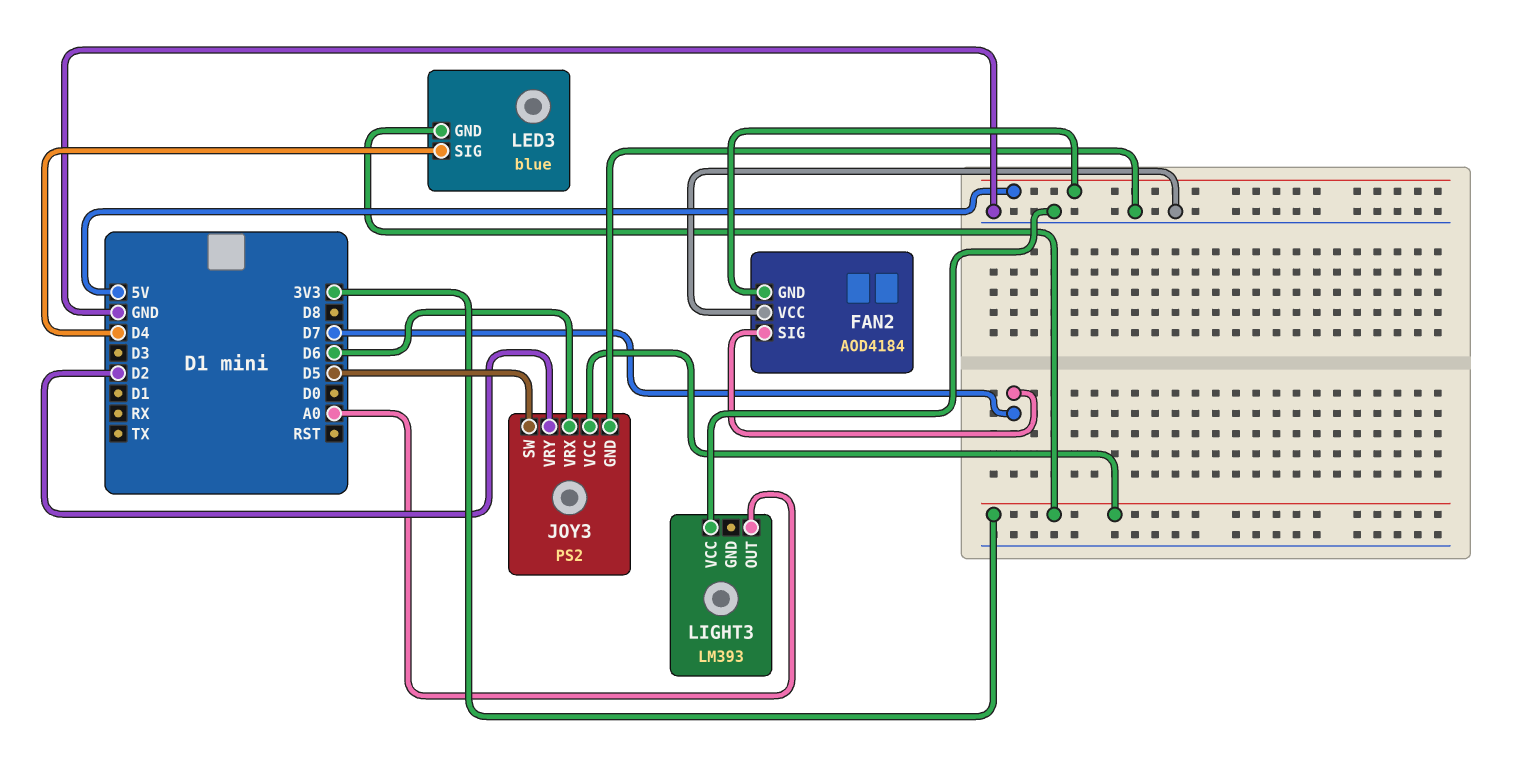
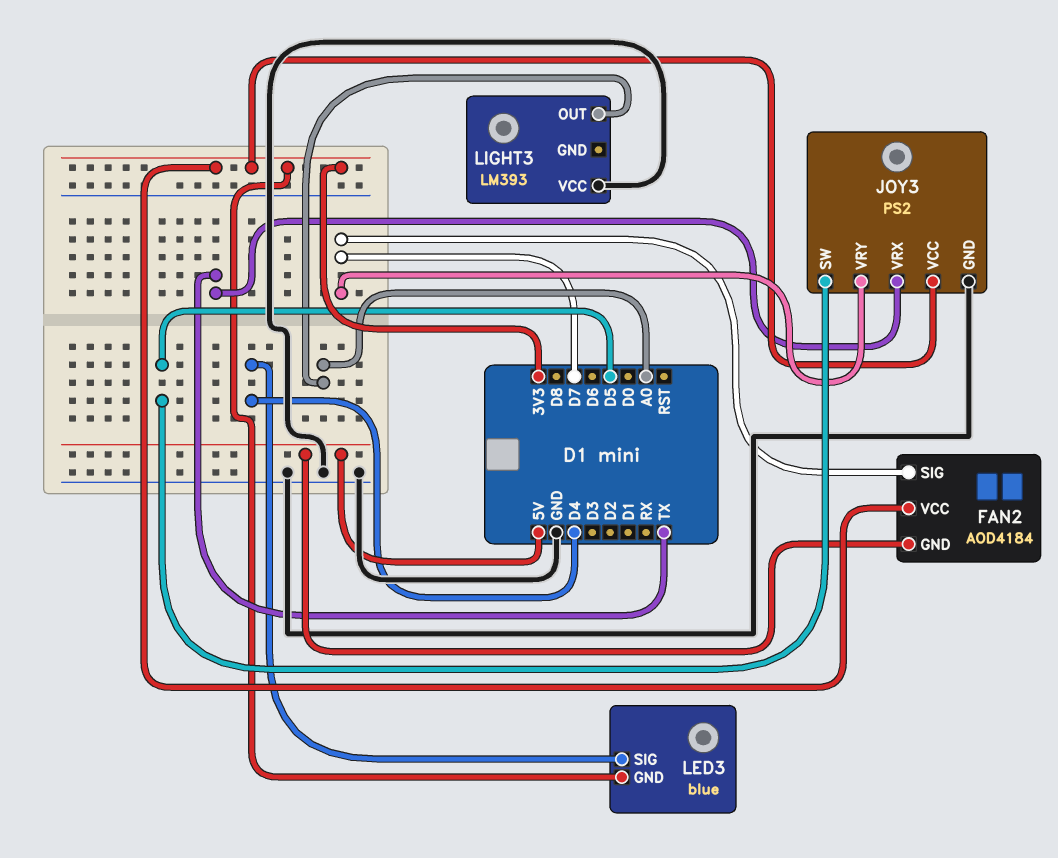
FAN2 pin VCC: GND -> 3V3
JOY3 pin VRX: D6 -> TX
JOY3 pin VRY: D2 -> D7

